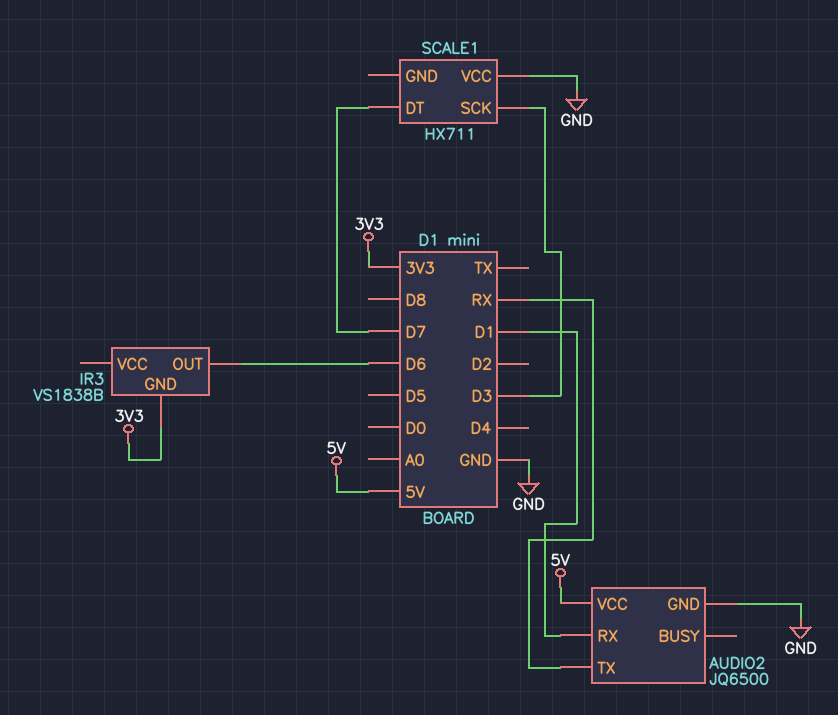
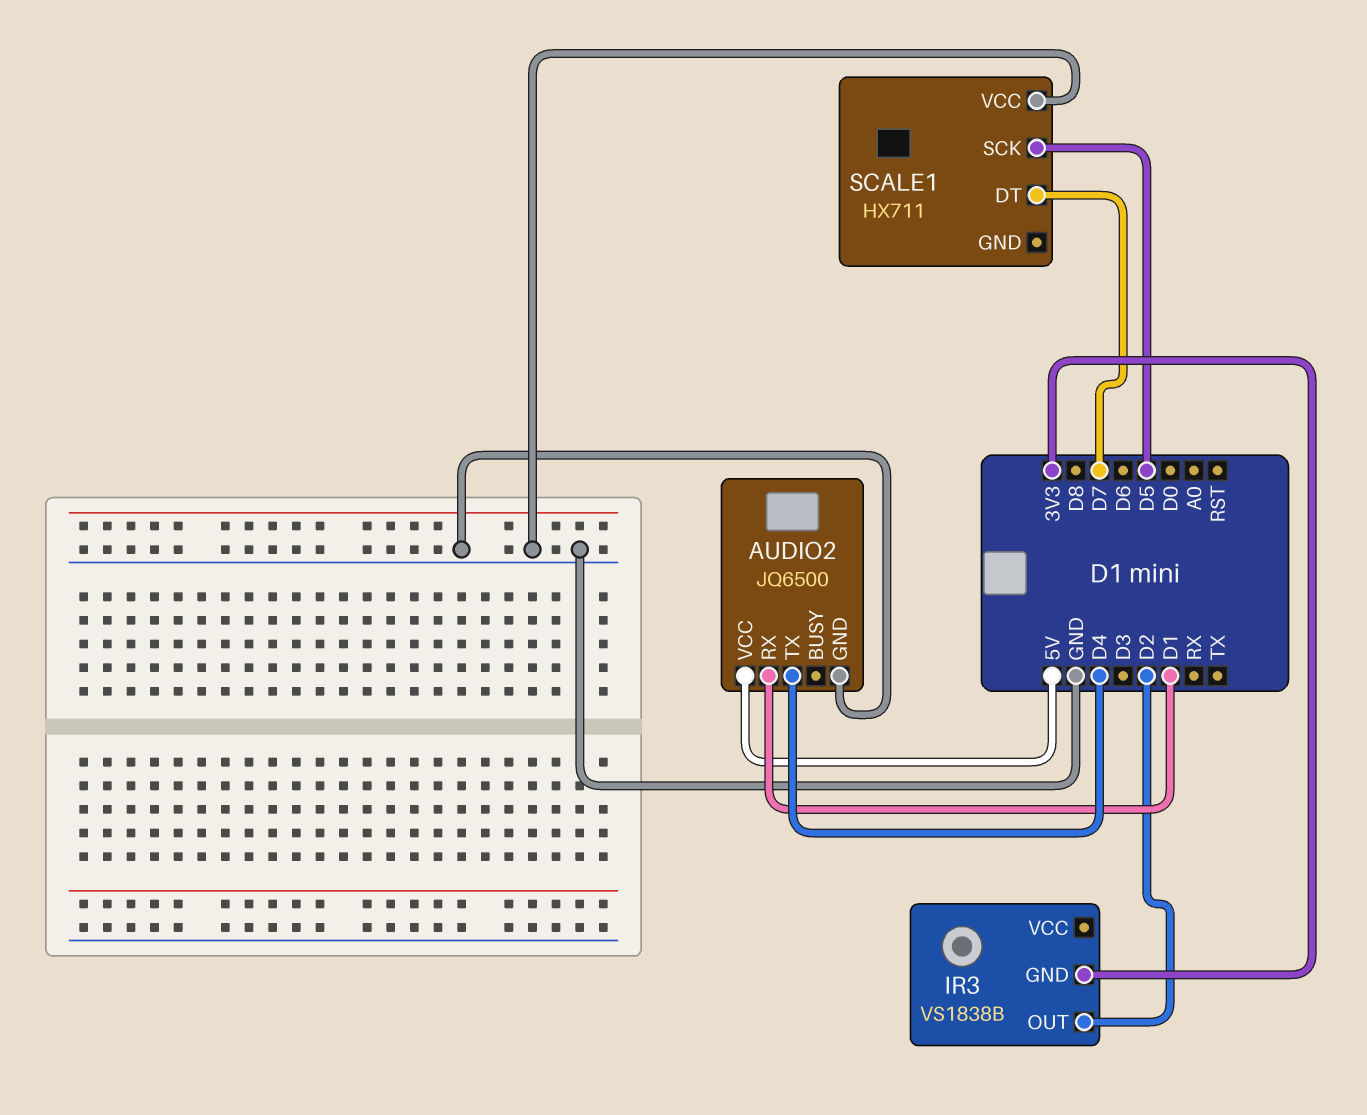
AUDIO2 pin TX: RX -> D4
IR3 pin OUT: D6 -> D2
SCALE1 pin SCK: D3 -> D5

